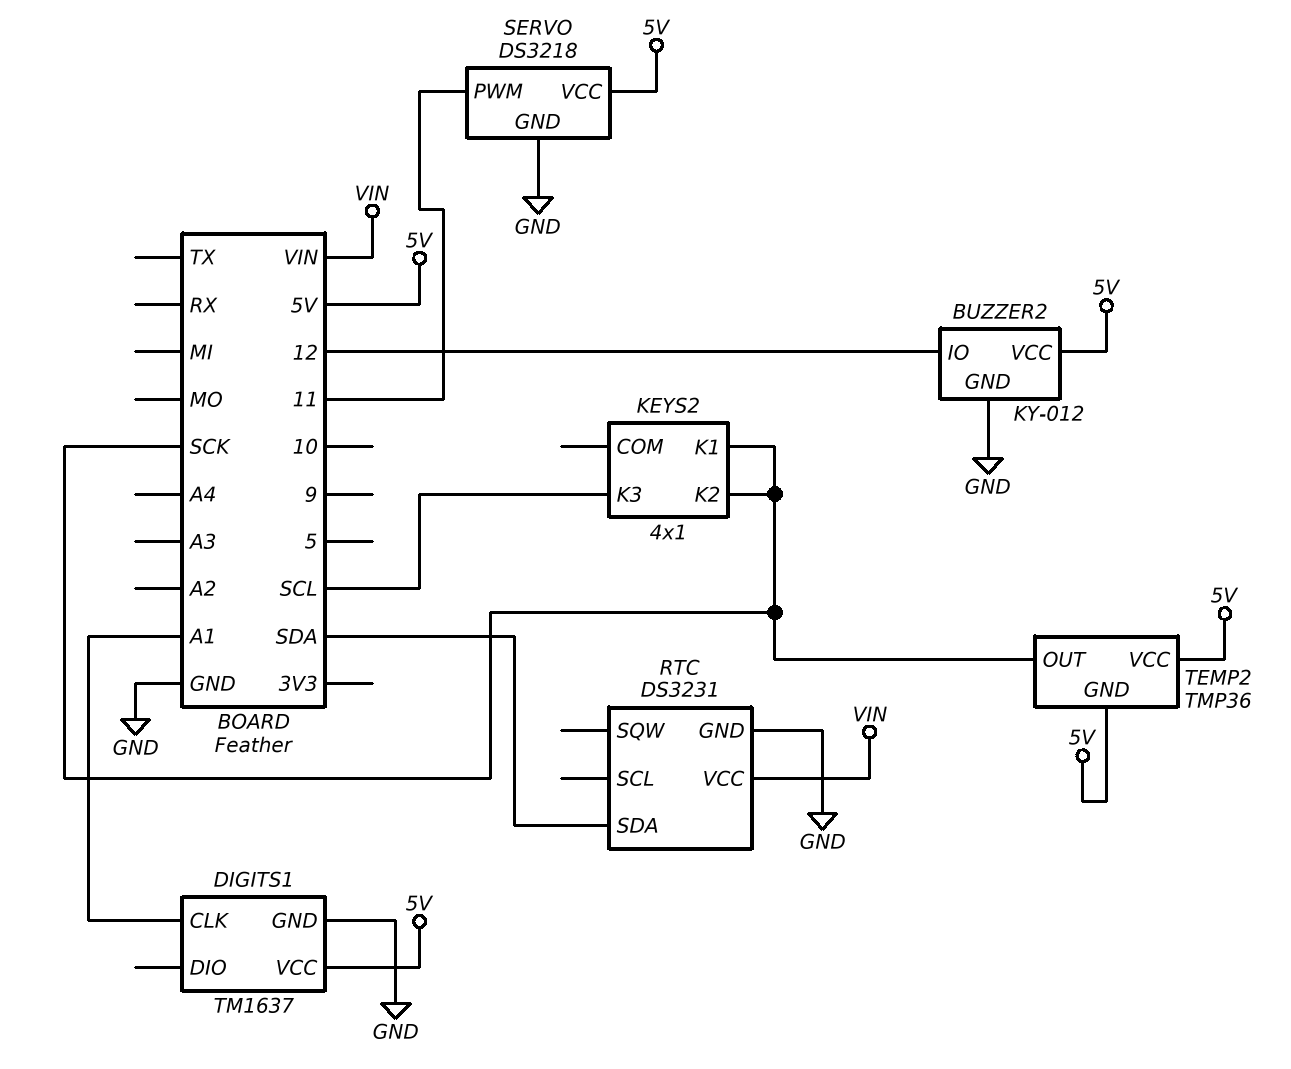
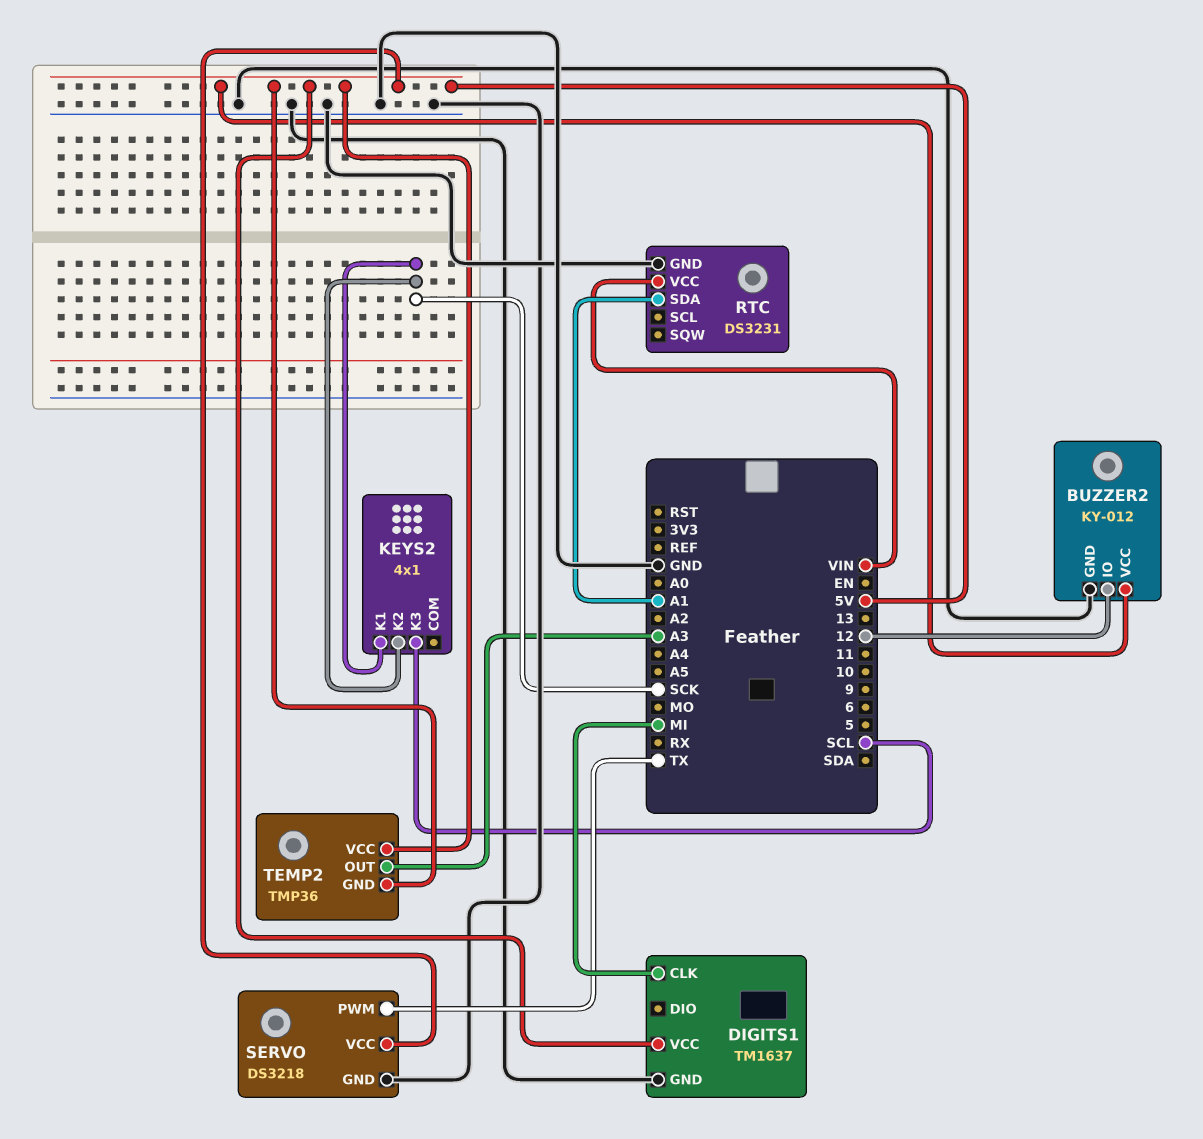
DIGITS1 pin CLK: A1 -> MI
RTC pin SDA: SDA -> A1
SERVO pin PWM: 11 -> TX
TEMP2 pin OUT: SCK -> A3

